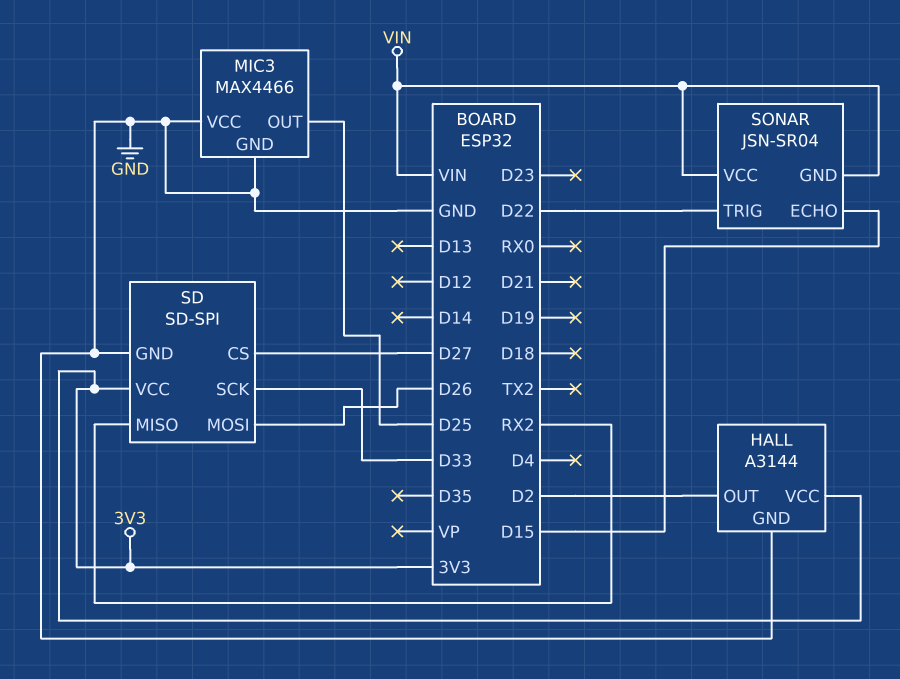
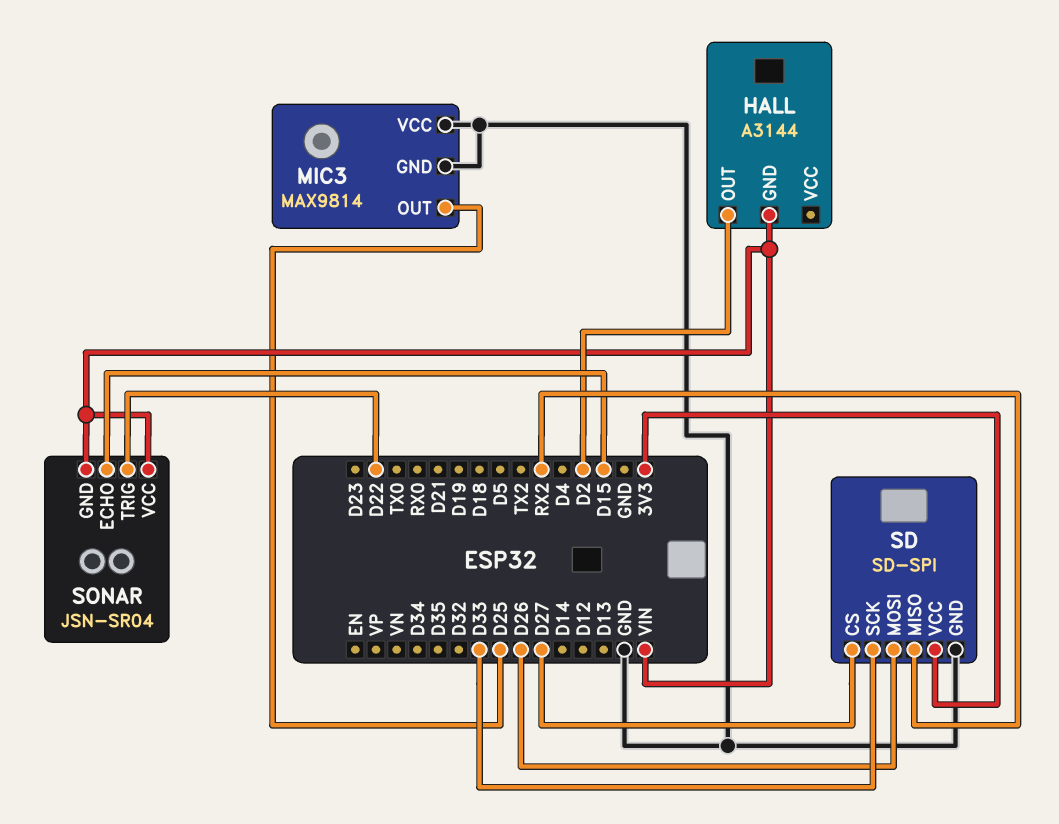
HALL pin GND: GND -> VIN
HALL pin VCC: 3V3 -> none
MIC3: MAX4466 -> MAX9814

